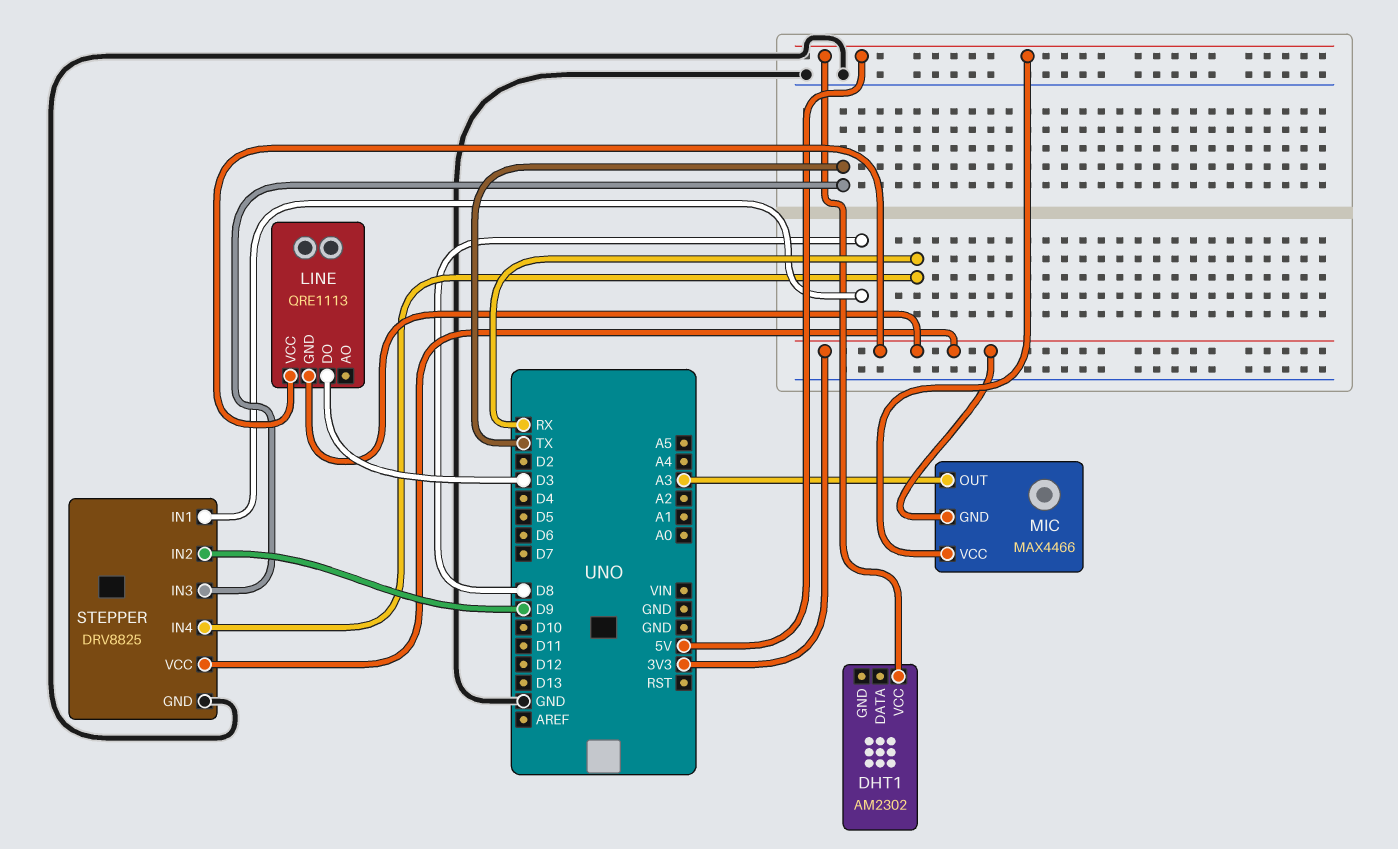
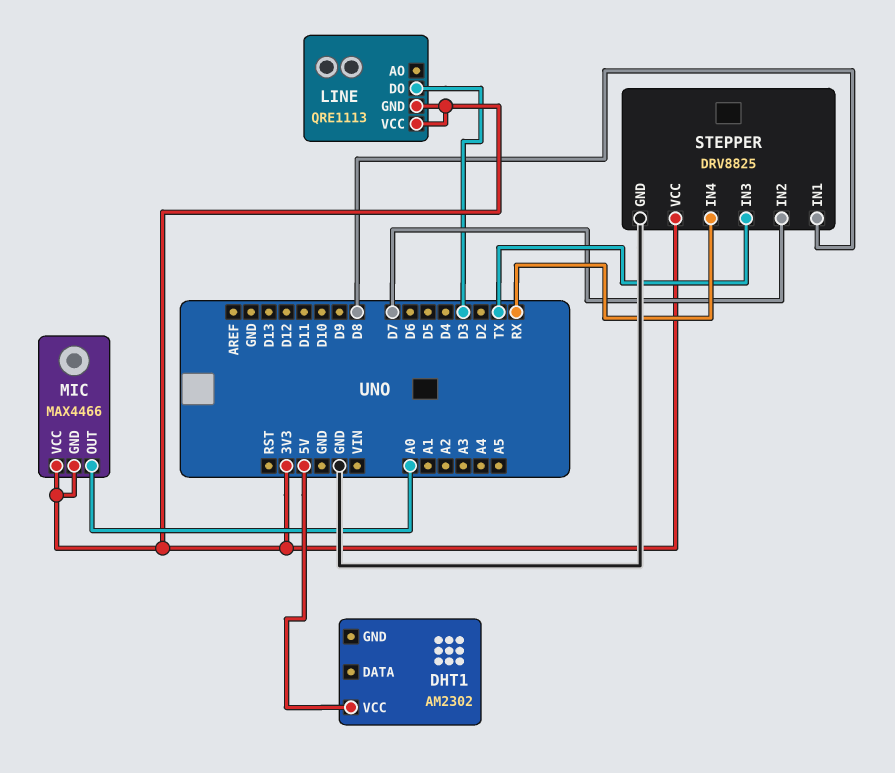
MIC pin OUT: A3 -> A0
MIC pin VCC: 5V -> 3V3
STEPPER pin IN2: D9 -> D7

